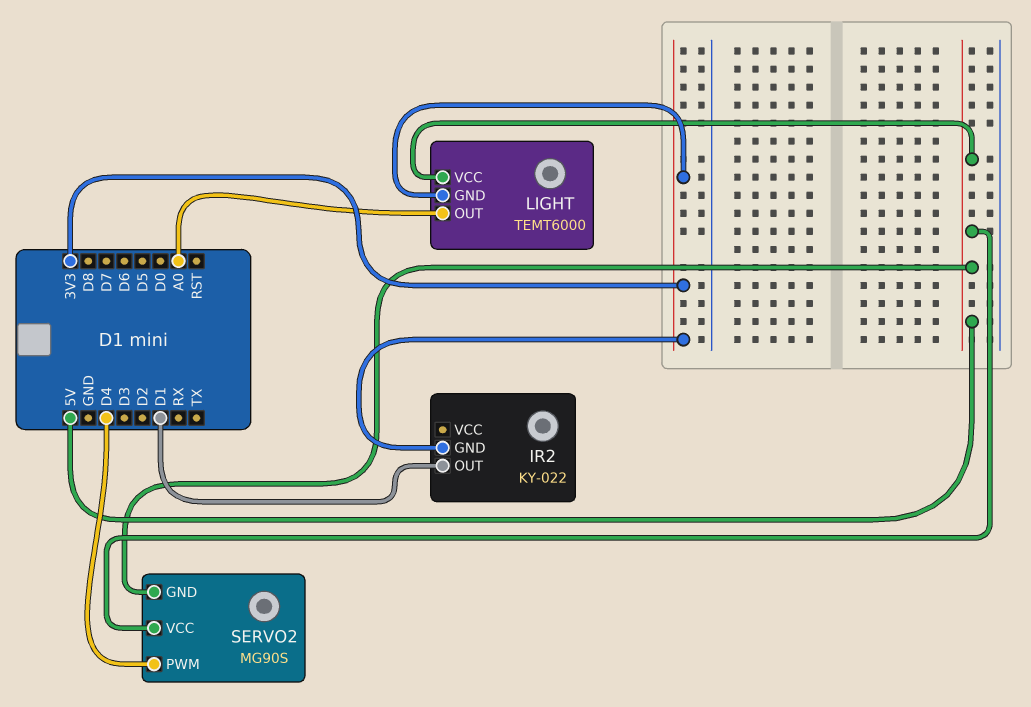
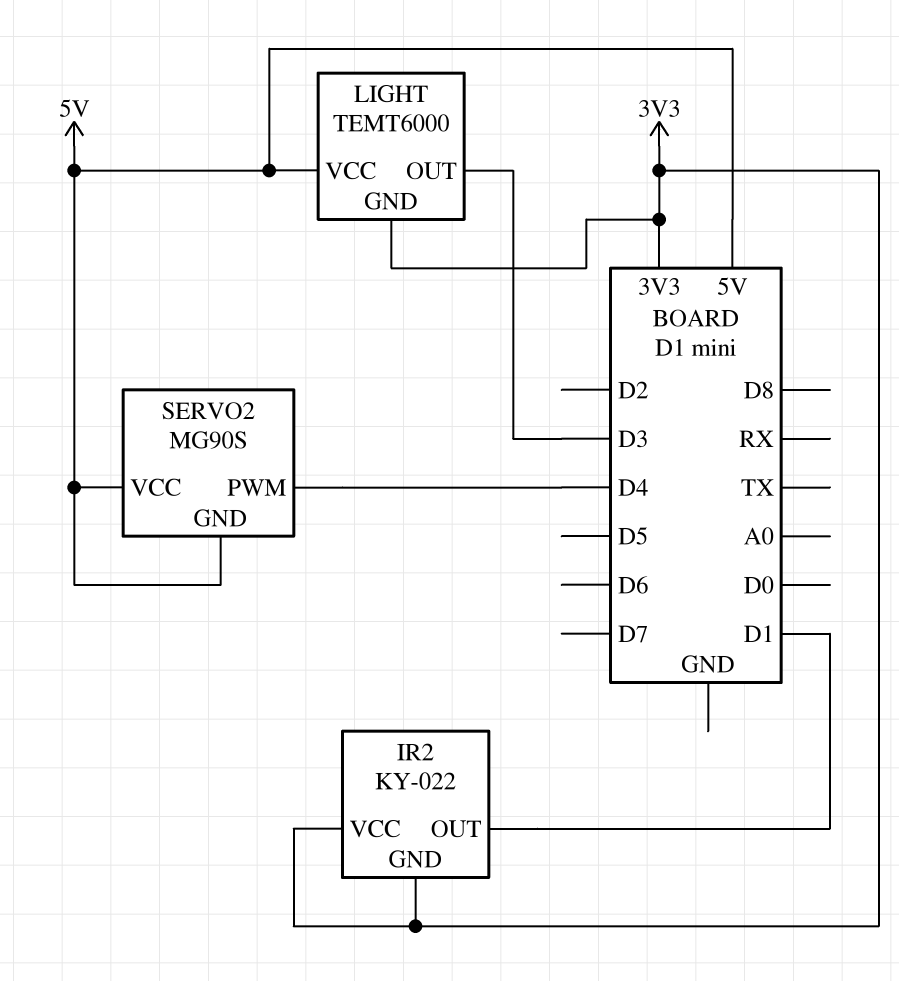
IR2 pin VCC: none -> 3V3
LIGHT pin OUT: A0 -> D3

